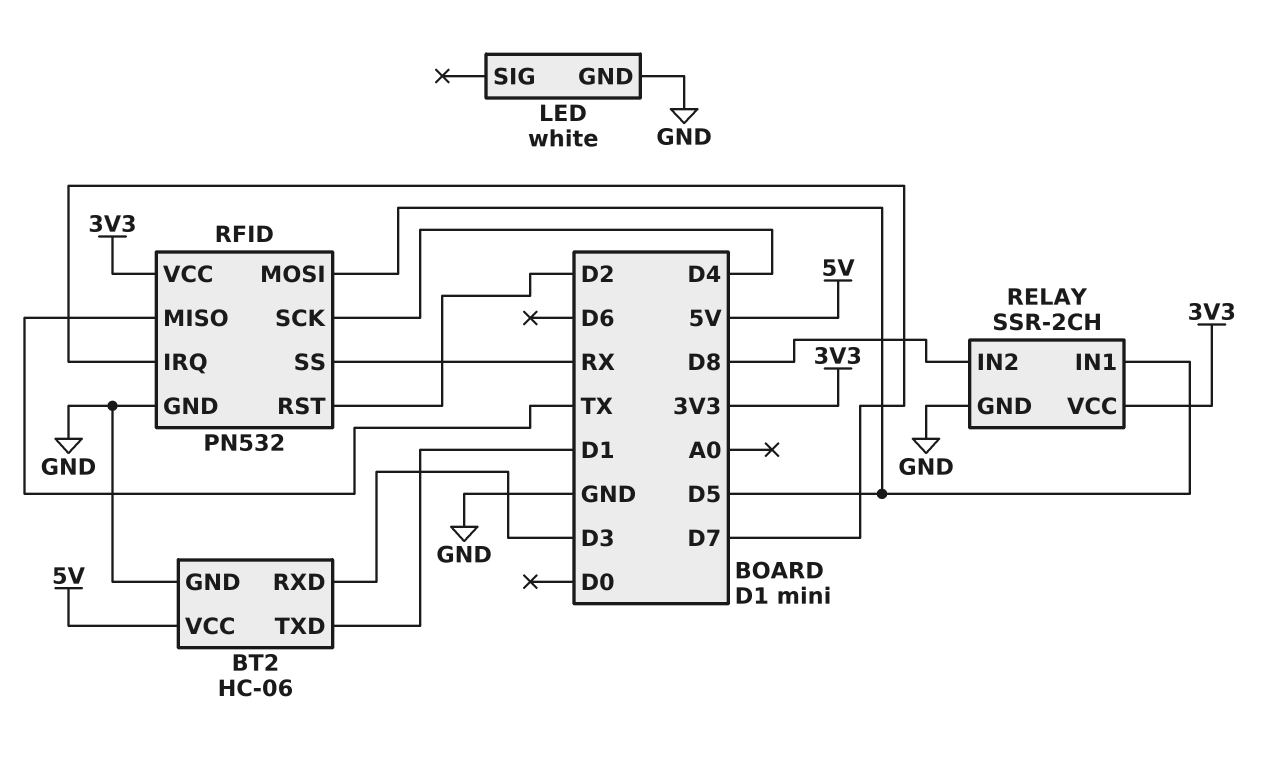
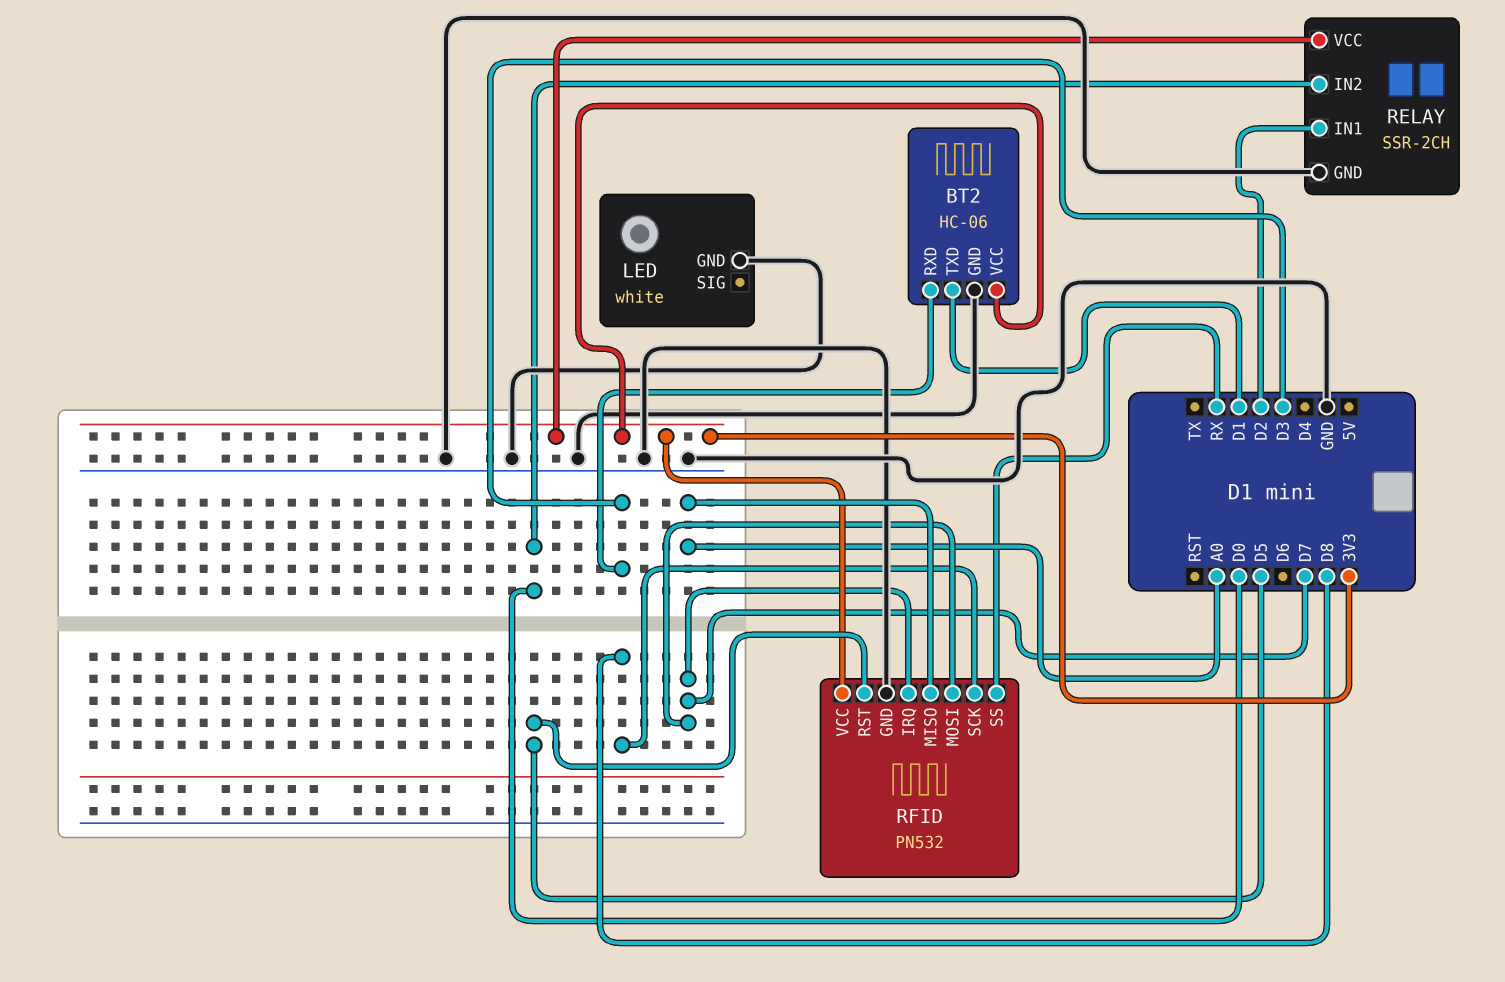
BT2 pin VCC: 5V -> 3V3
RELAY pin IN1: D5 -> D2
RELAY pin IN2: D8 -> D0
RFID pin MISO: TX -> A0
RFID pin MOSI: D5 -> D7
RFID pin RST: D2 -> D5
RFID pin SCK: D4 -> D8

